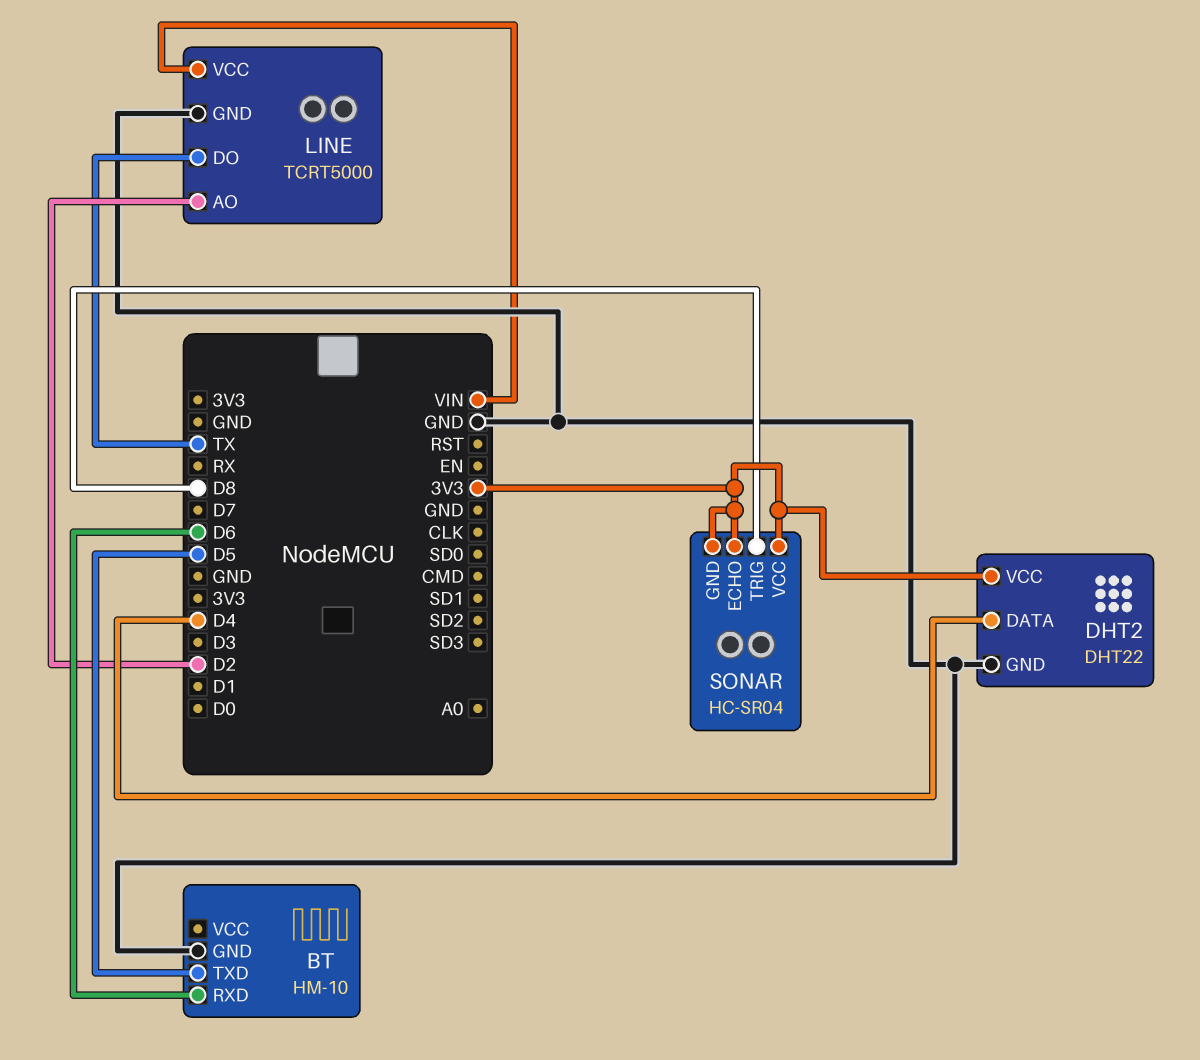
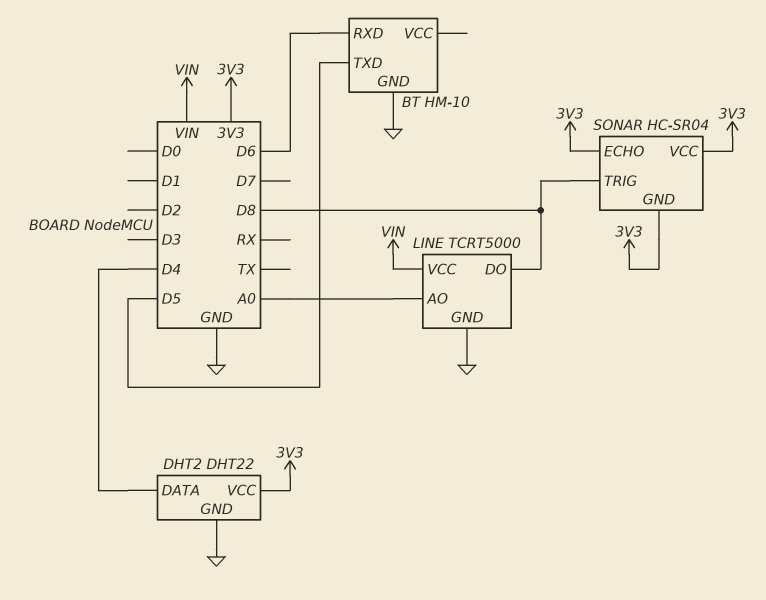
LINE pin AO: D2 -> A0
LINE pin DO: TX -> D8

